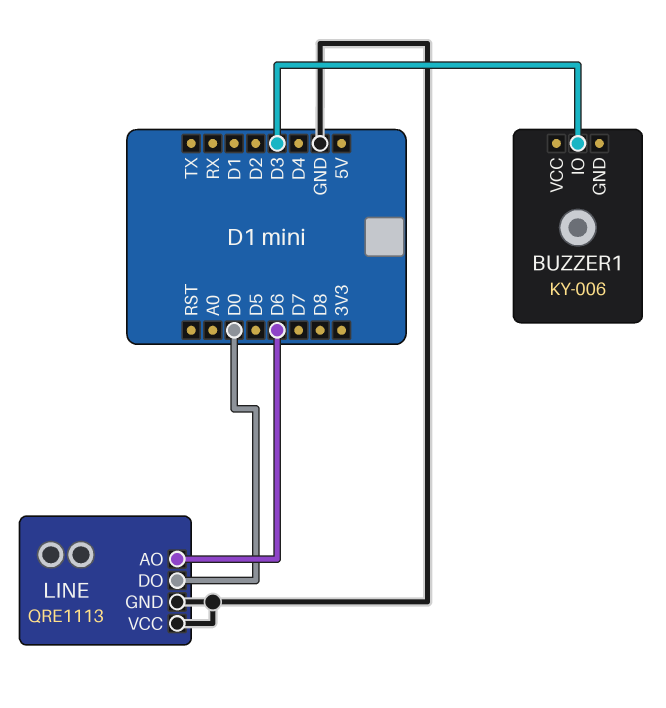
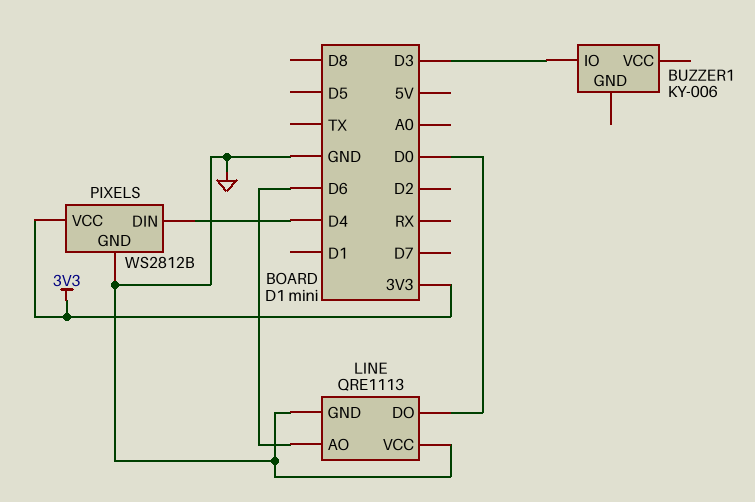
PIXELS: none -> WS2812B
PIXELS pin DIN: none -> D4
PIXELS pin GND: none -> GND
PIXELS pin VCC: none -> 3V3

